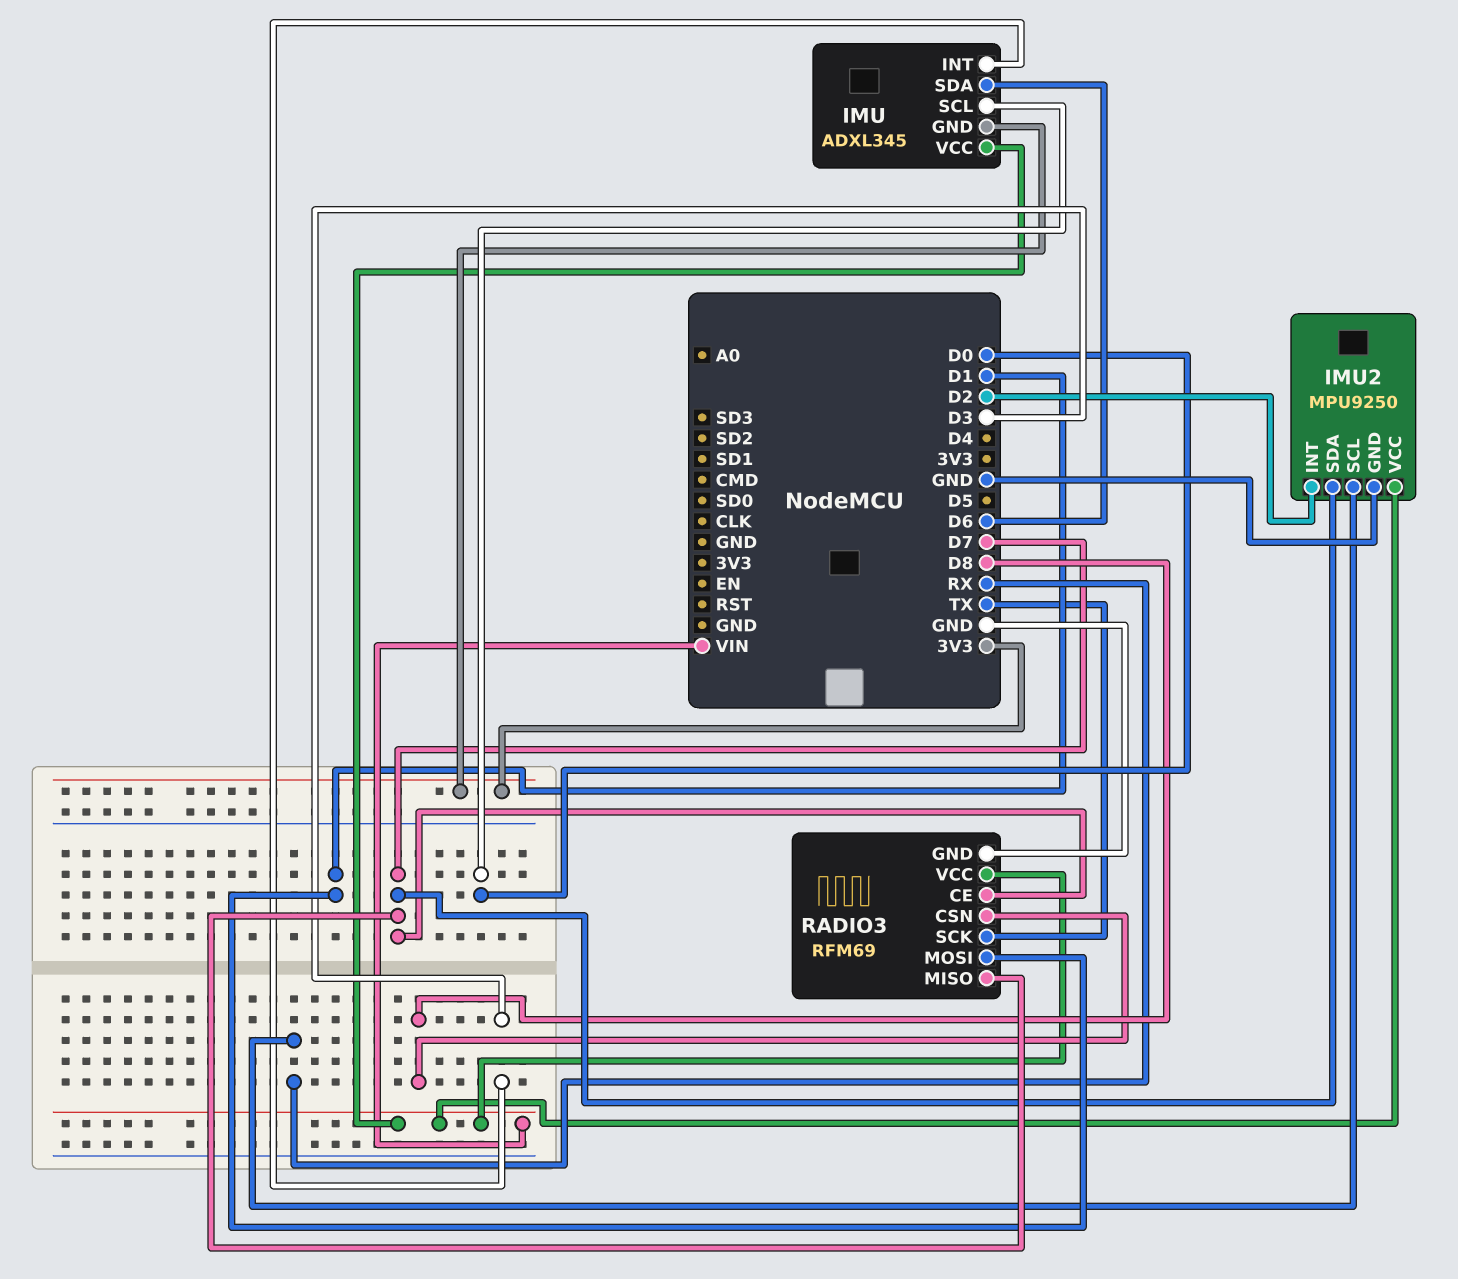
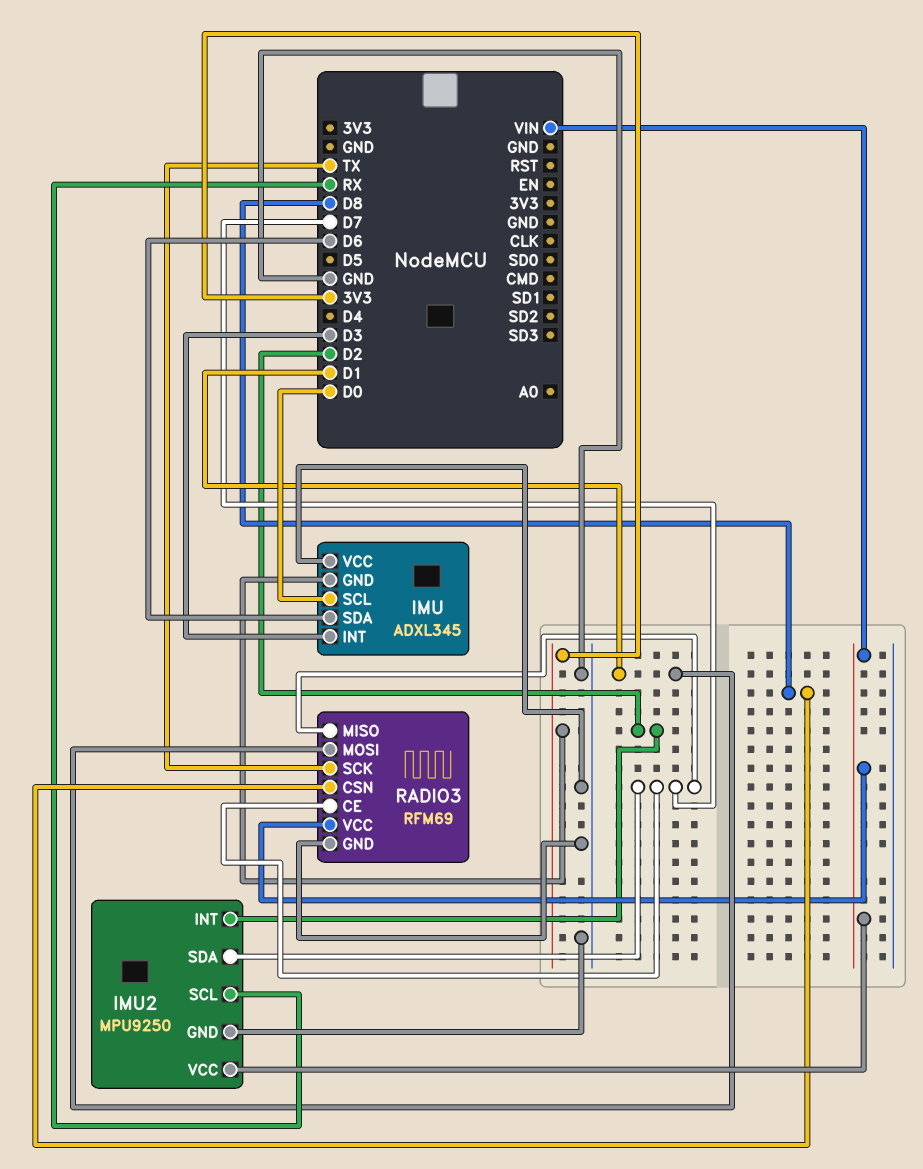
IMU pin VCC: VIN -> GND

